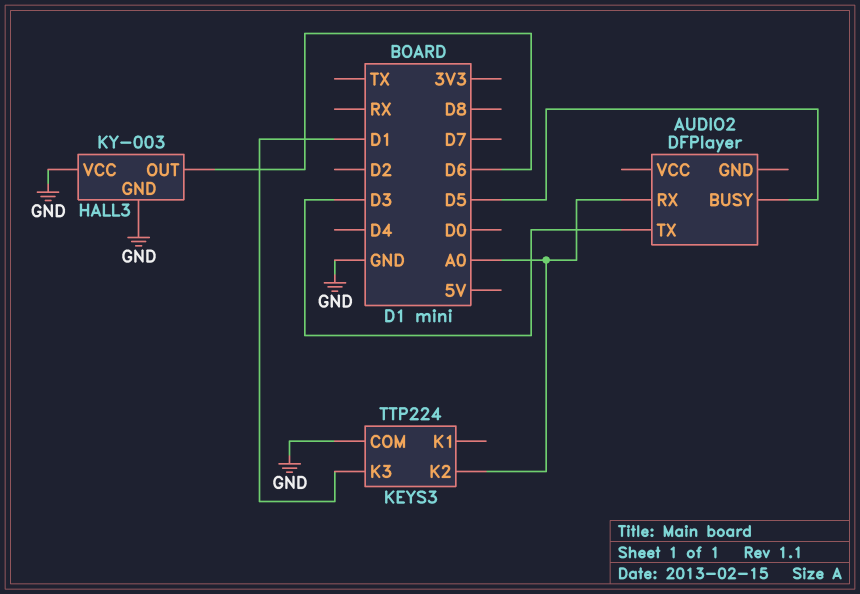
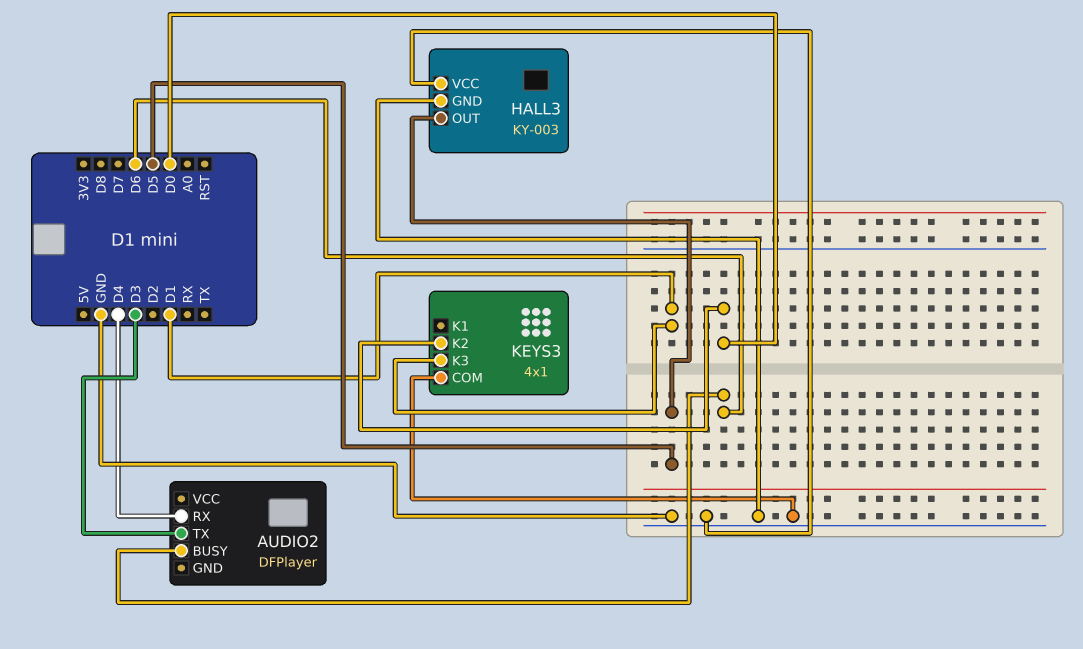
AUDIO2 pin BUSY: D5 -> D6
AUDIO2 pin RX: A0 -> D4
HALL3 pin OUT: D6 -> D5
KEYS3: TTP224 -> 4x1
KEYS3 pin K2: A0 -> D0

